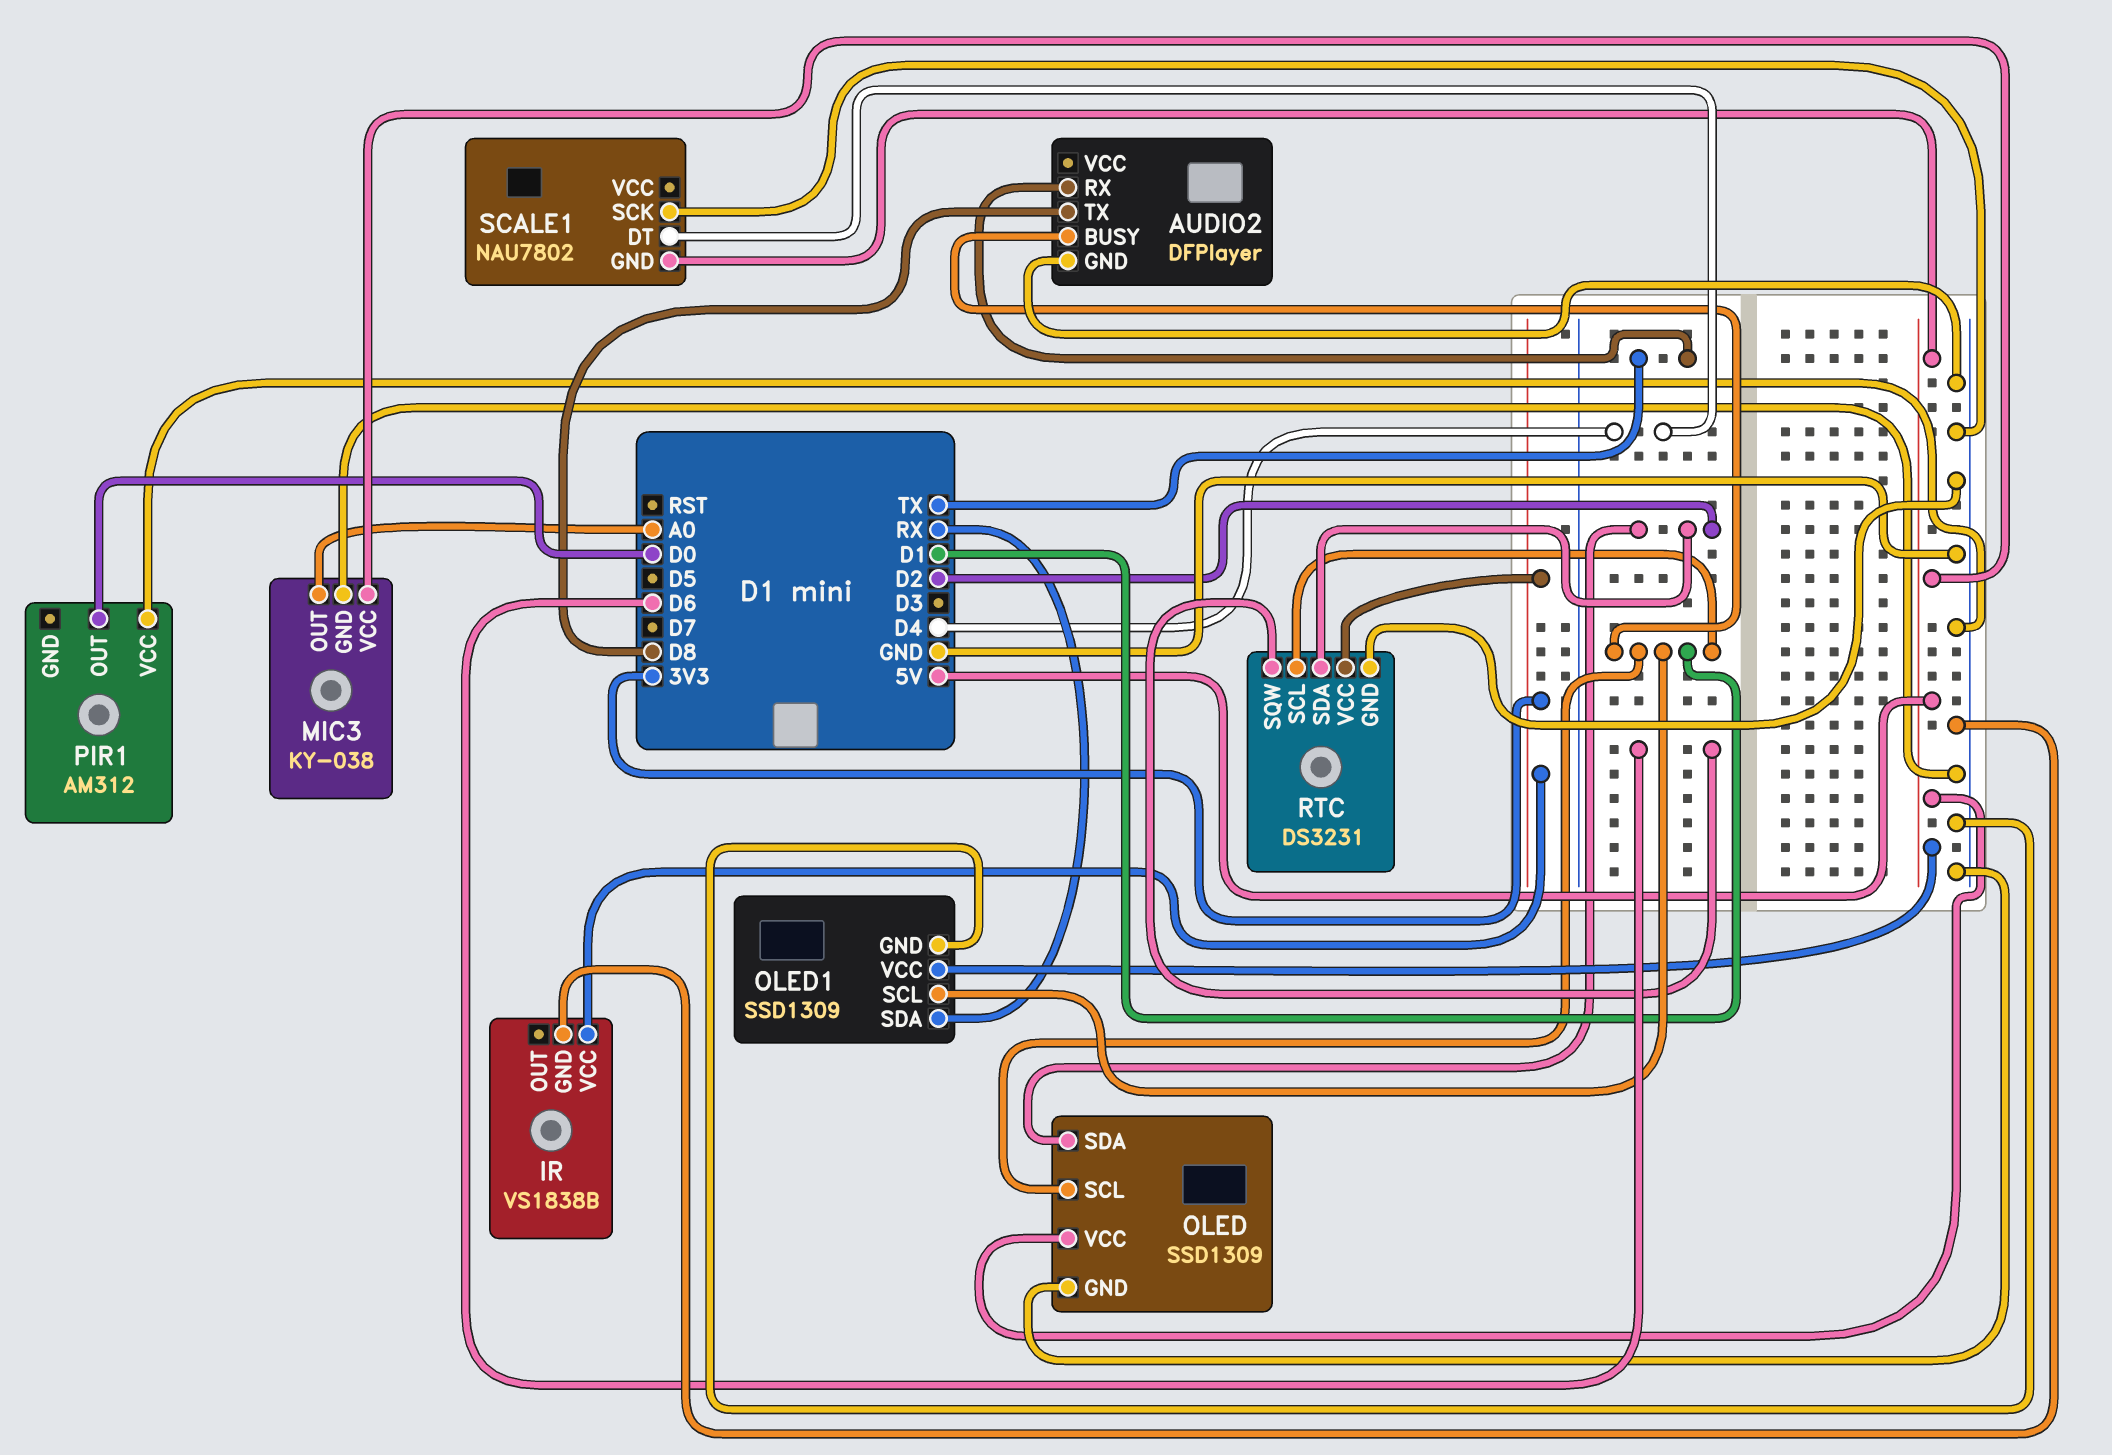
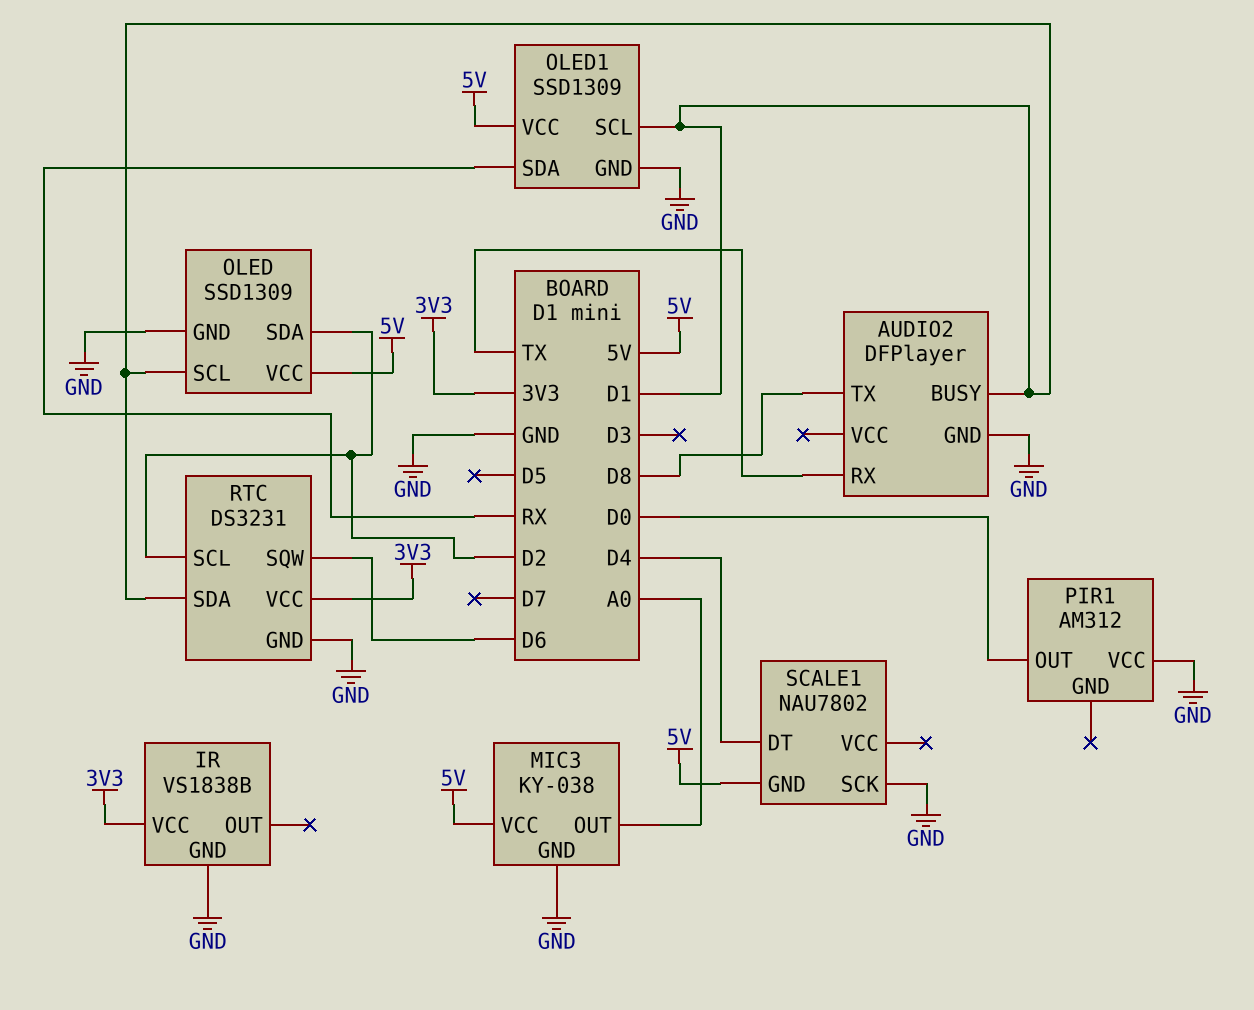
RTC pin SCL: D1 -> D2
RTC pin SDA: D2 -> D1

